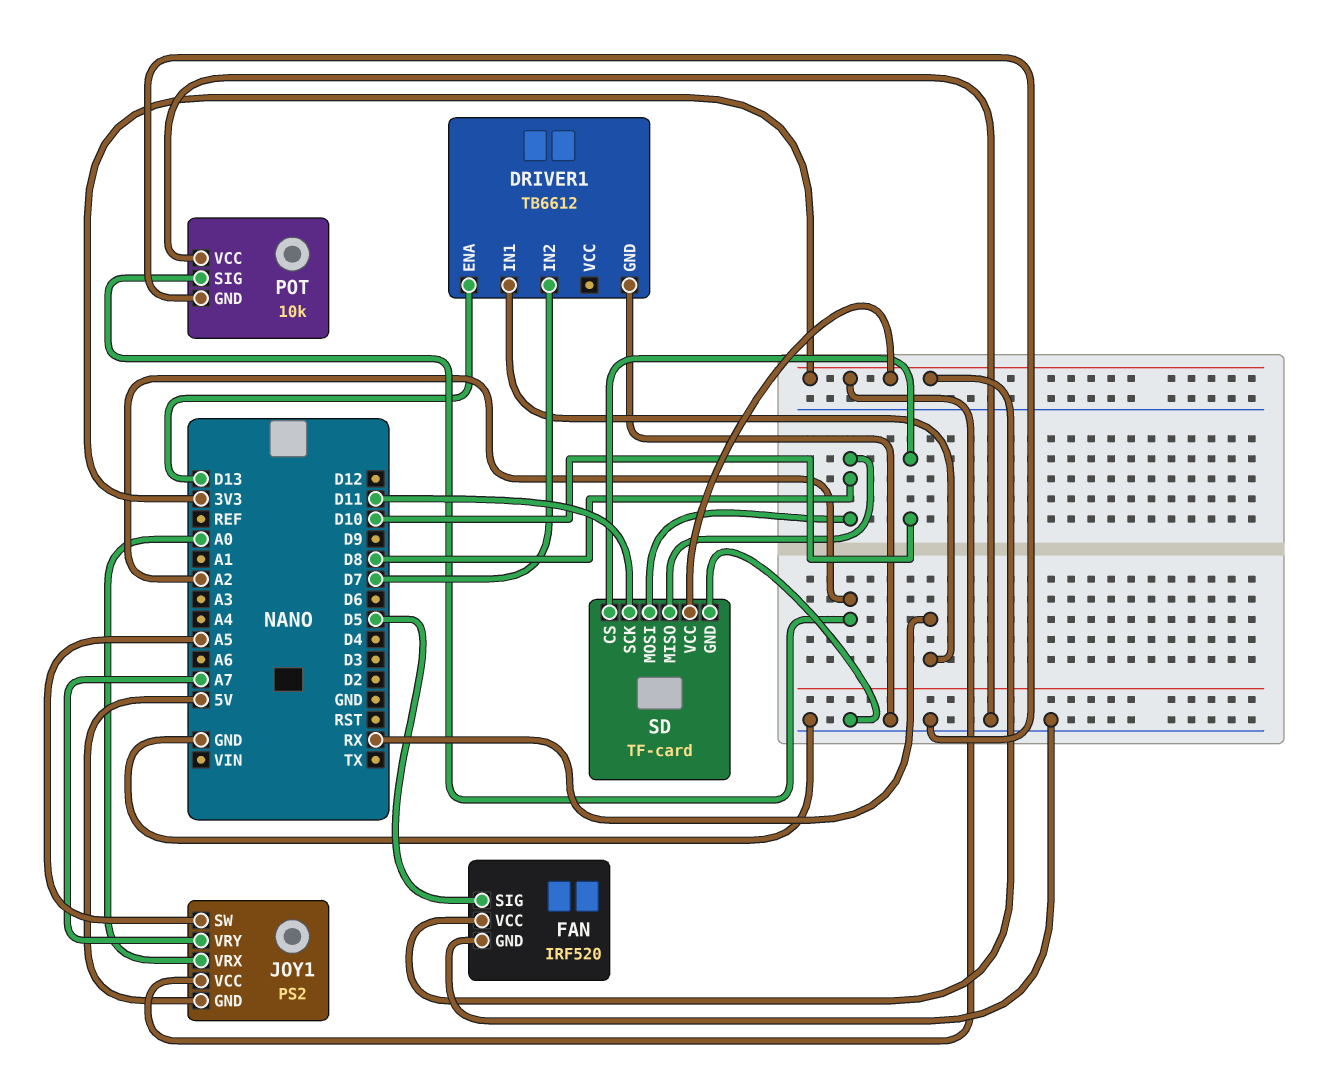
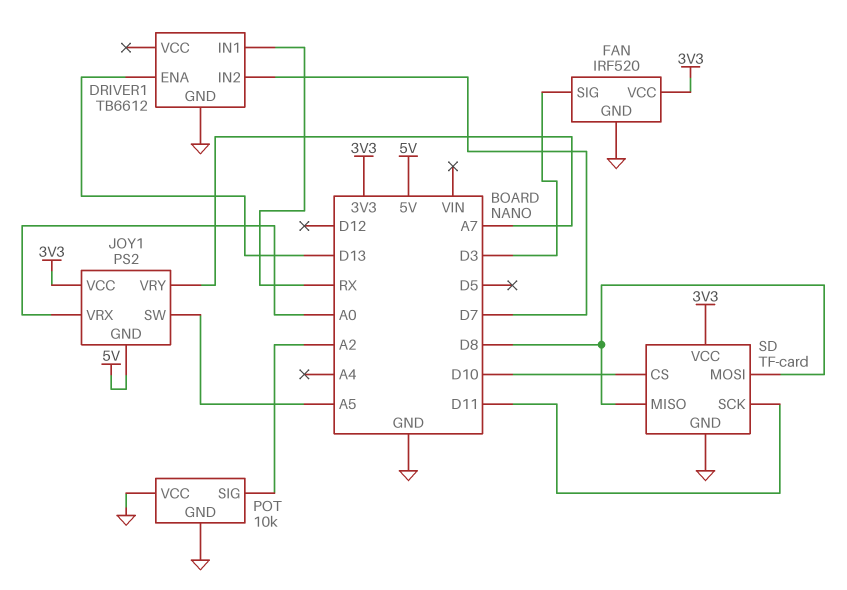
FAN pin SIG: D5 -> D3

